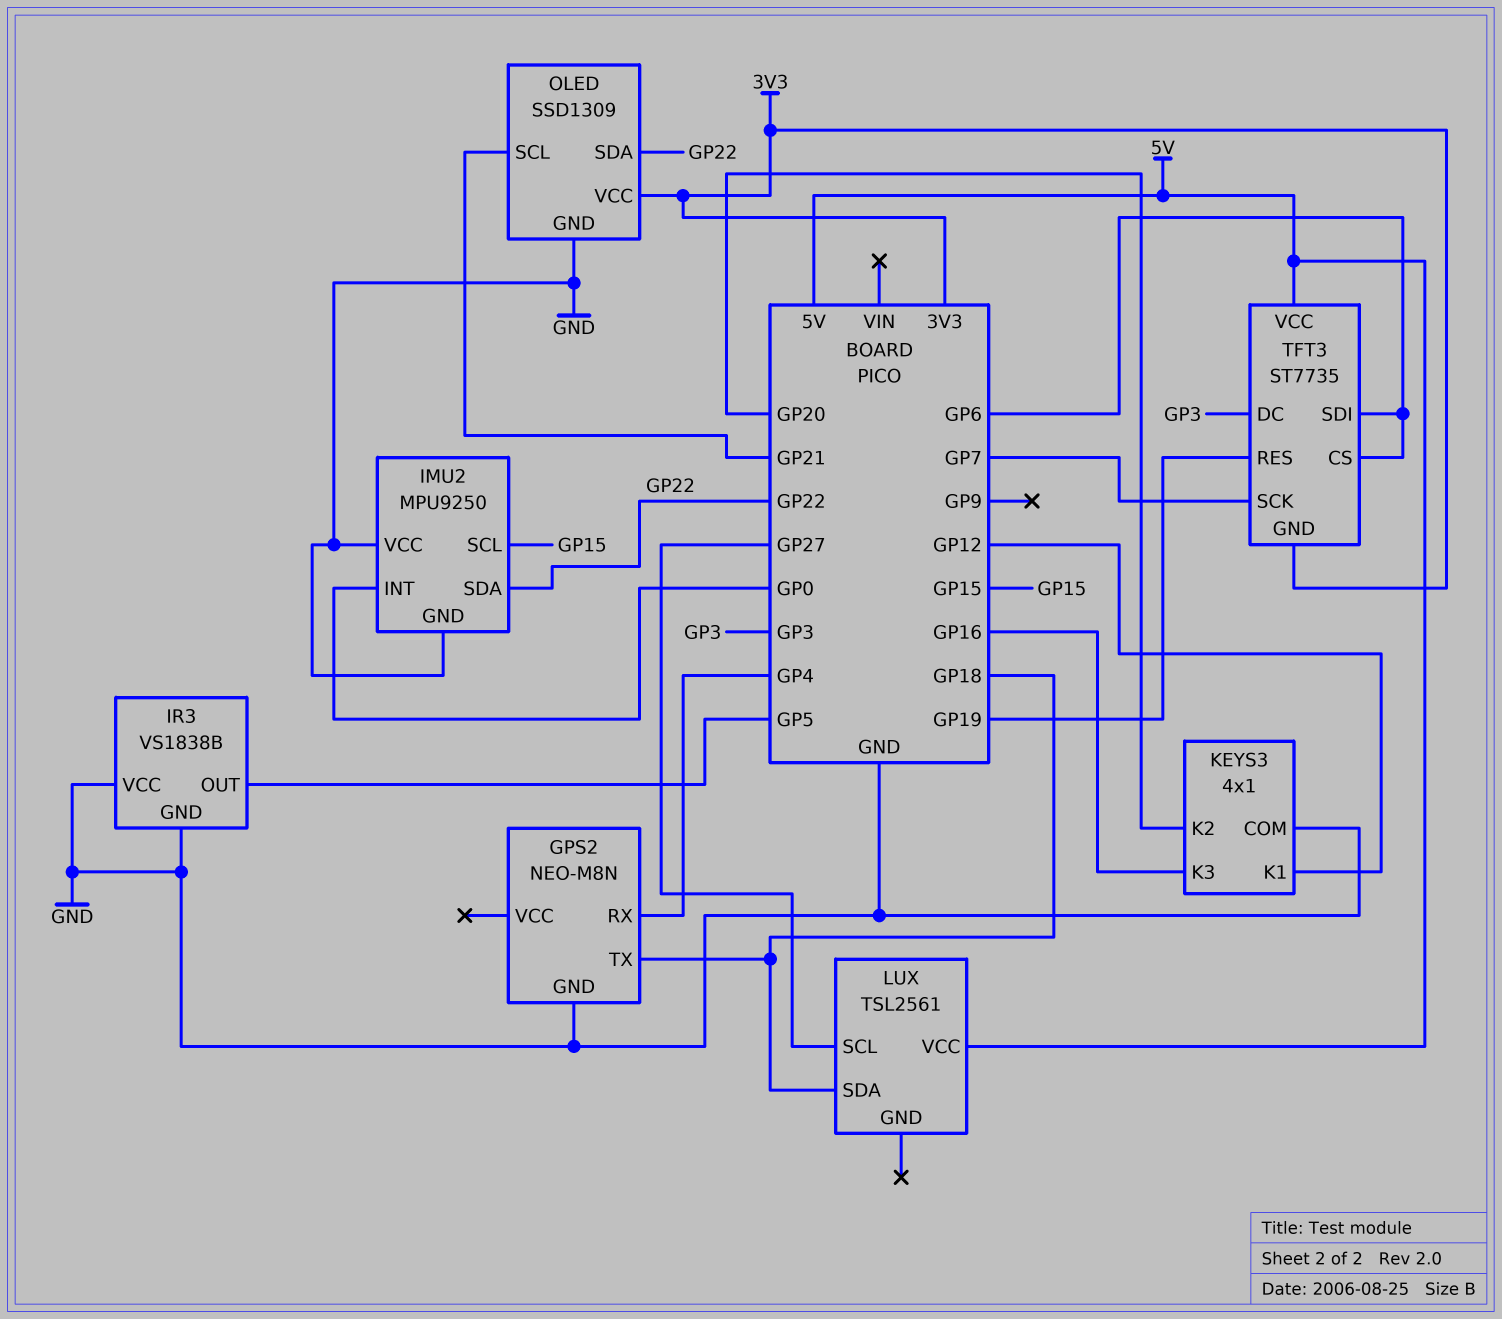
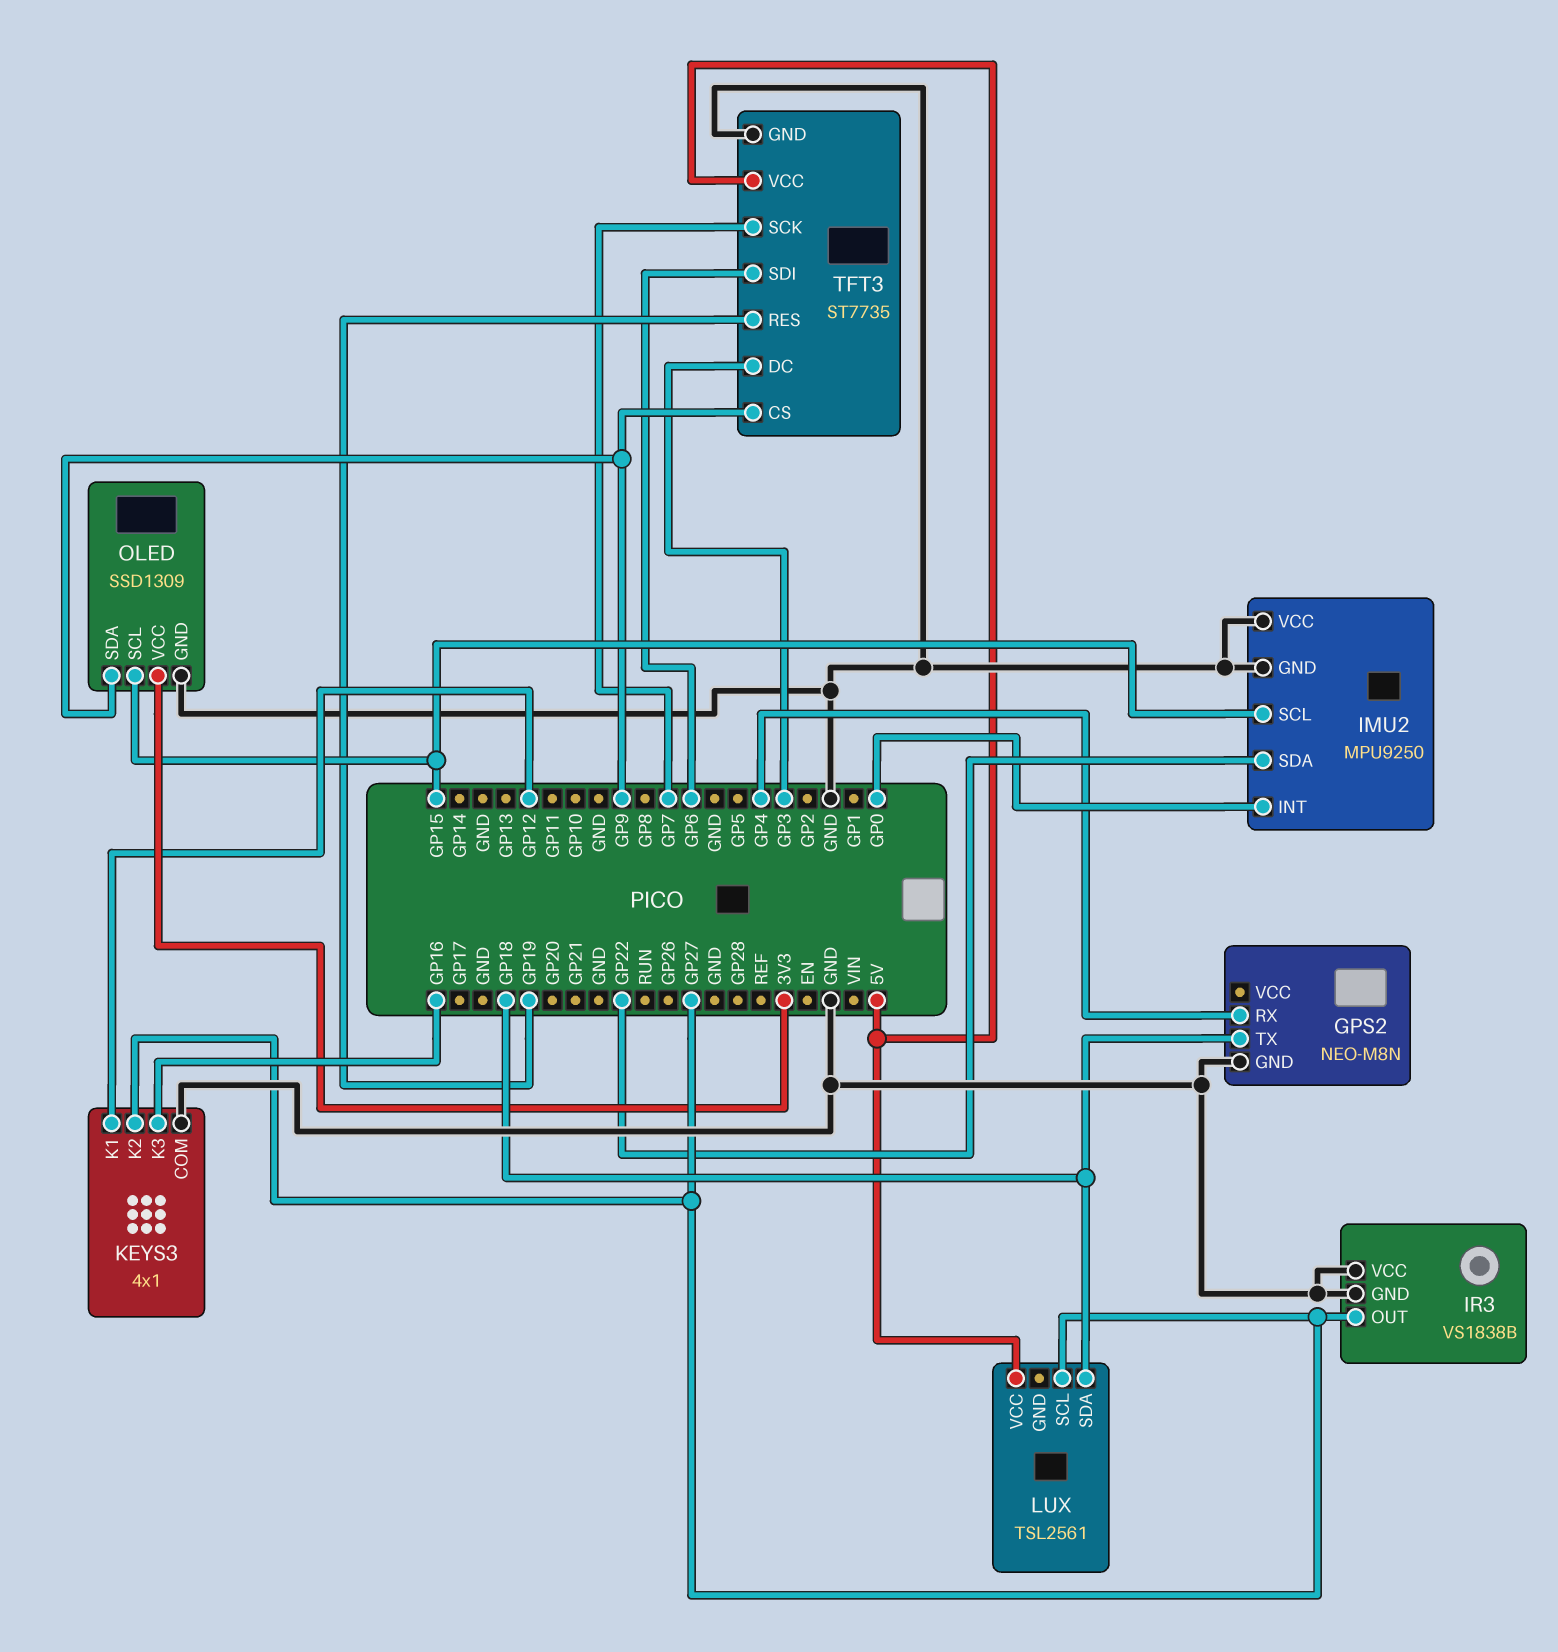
IR3 pin OUT: GP5 -> GP27
KEYS3 pin K2: GP20 -> GP27
OLED pin SCL: GP21 -> GP15
OLED pin SDA: GP22 -> GP9
TFT3 pin CS: GP6 -> GP9
TFT3 pin GND: 3V3 -> GND

